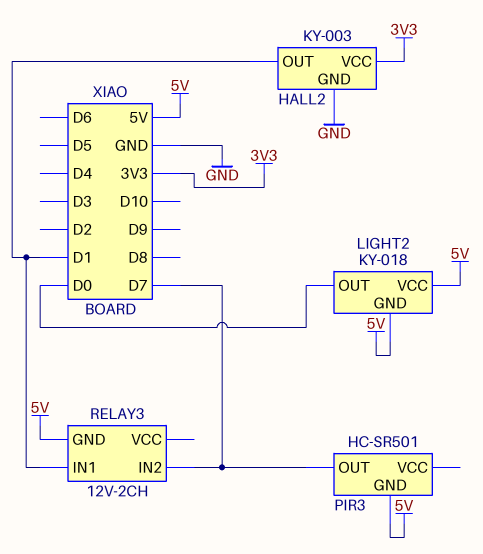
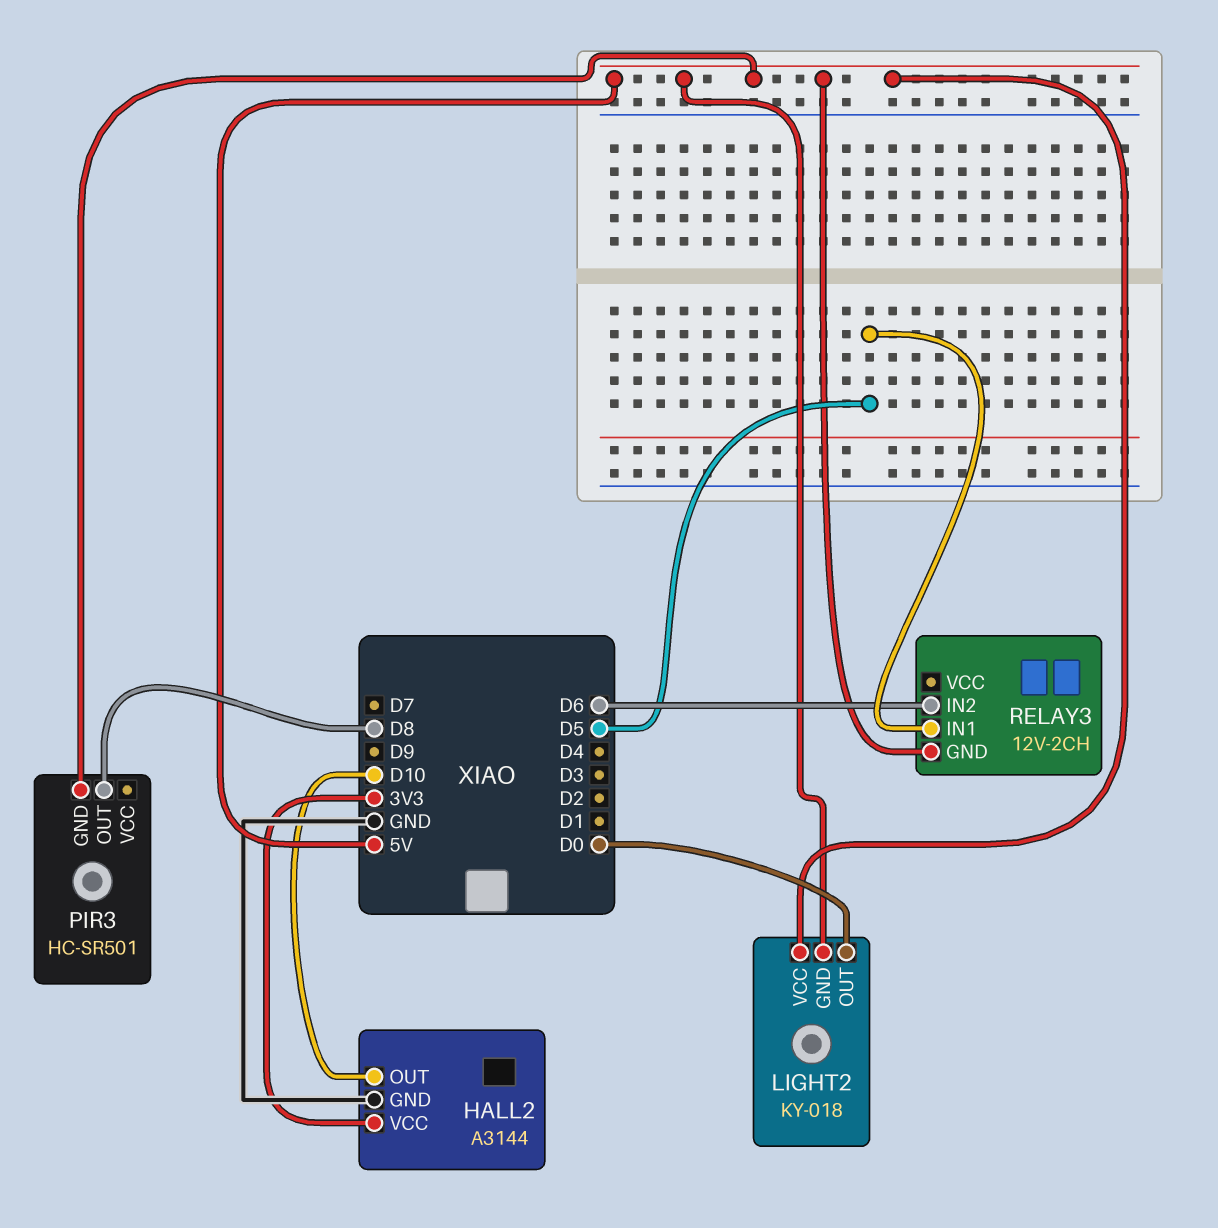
HALL2: KY-003 -> A3144
HALL2 pin OUT: D1 -> D10
PIR3 pin OUT: D7 -> D8
RELAY3 pin IN1: D1 -> D5
RELAY3 pin IN2: D7 -> D6

